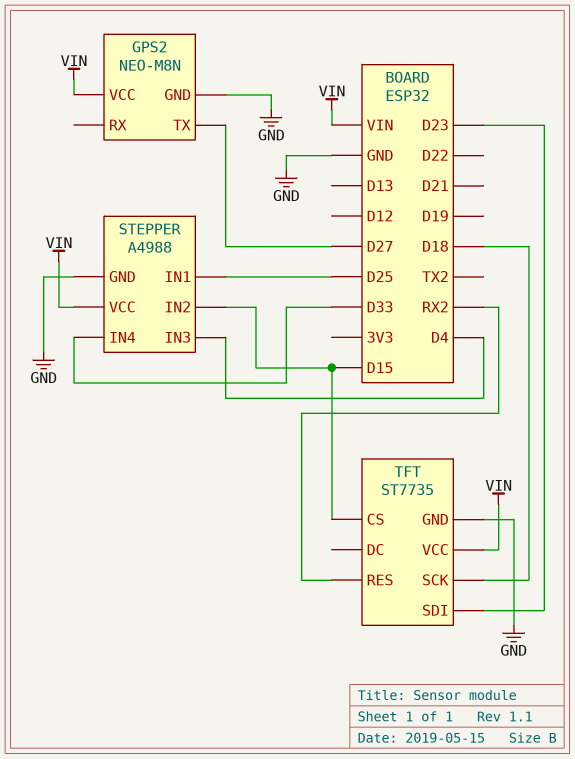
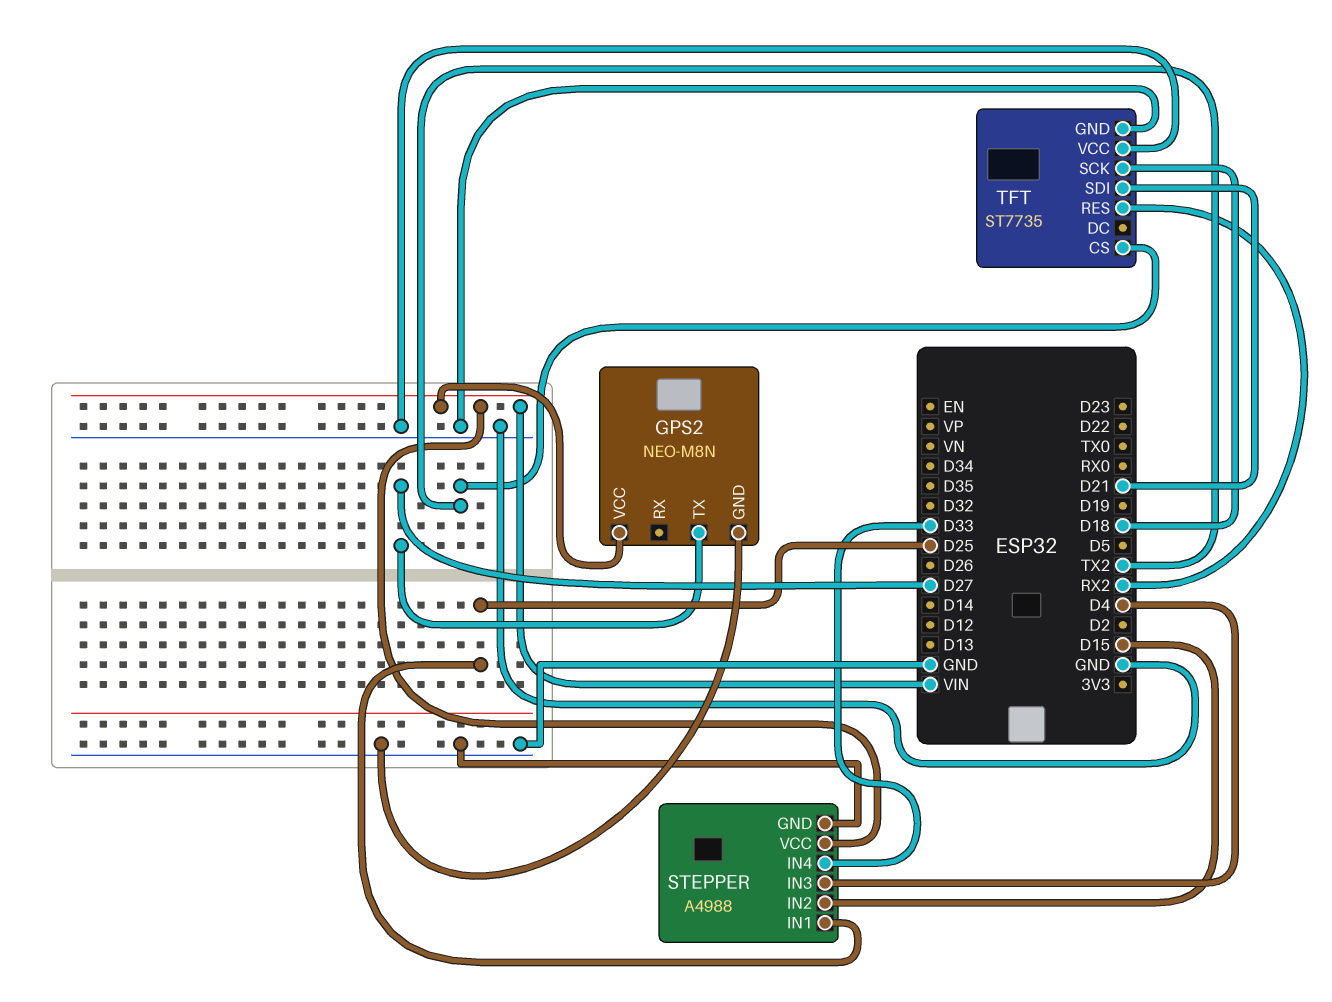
TFT pin CS: D15 -> TX2
TFT pin SDI: D23 -> D21
TFT pin VCC: VIN -> GND

